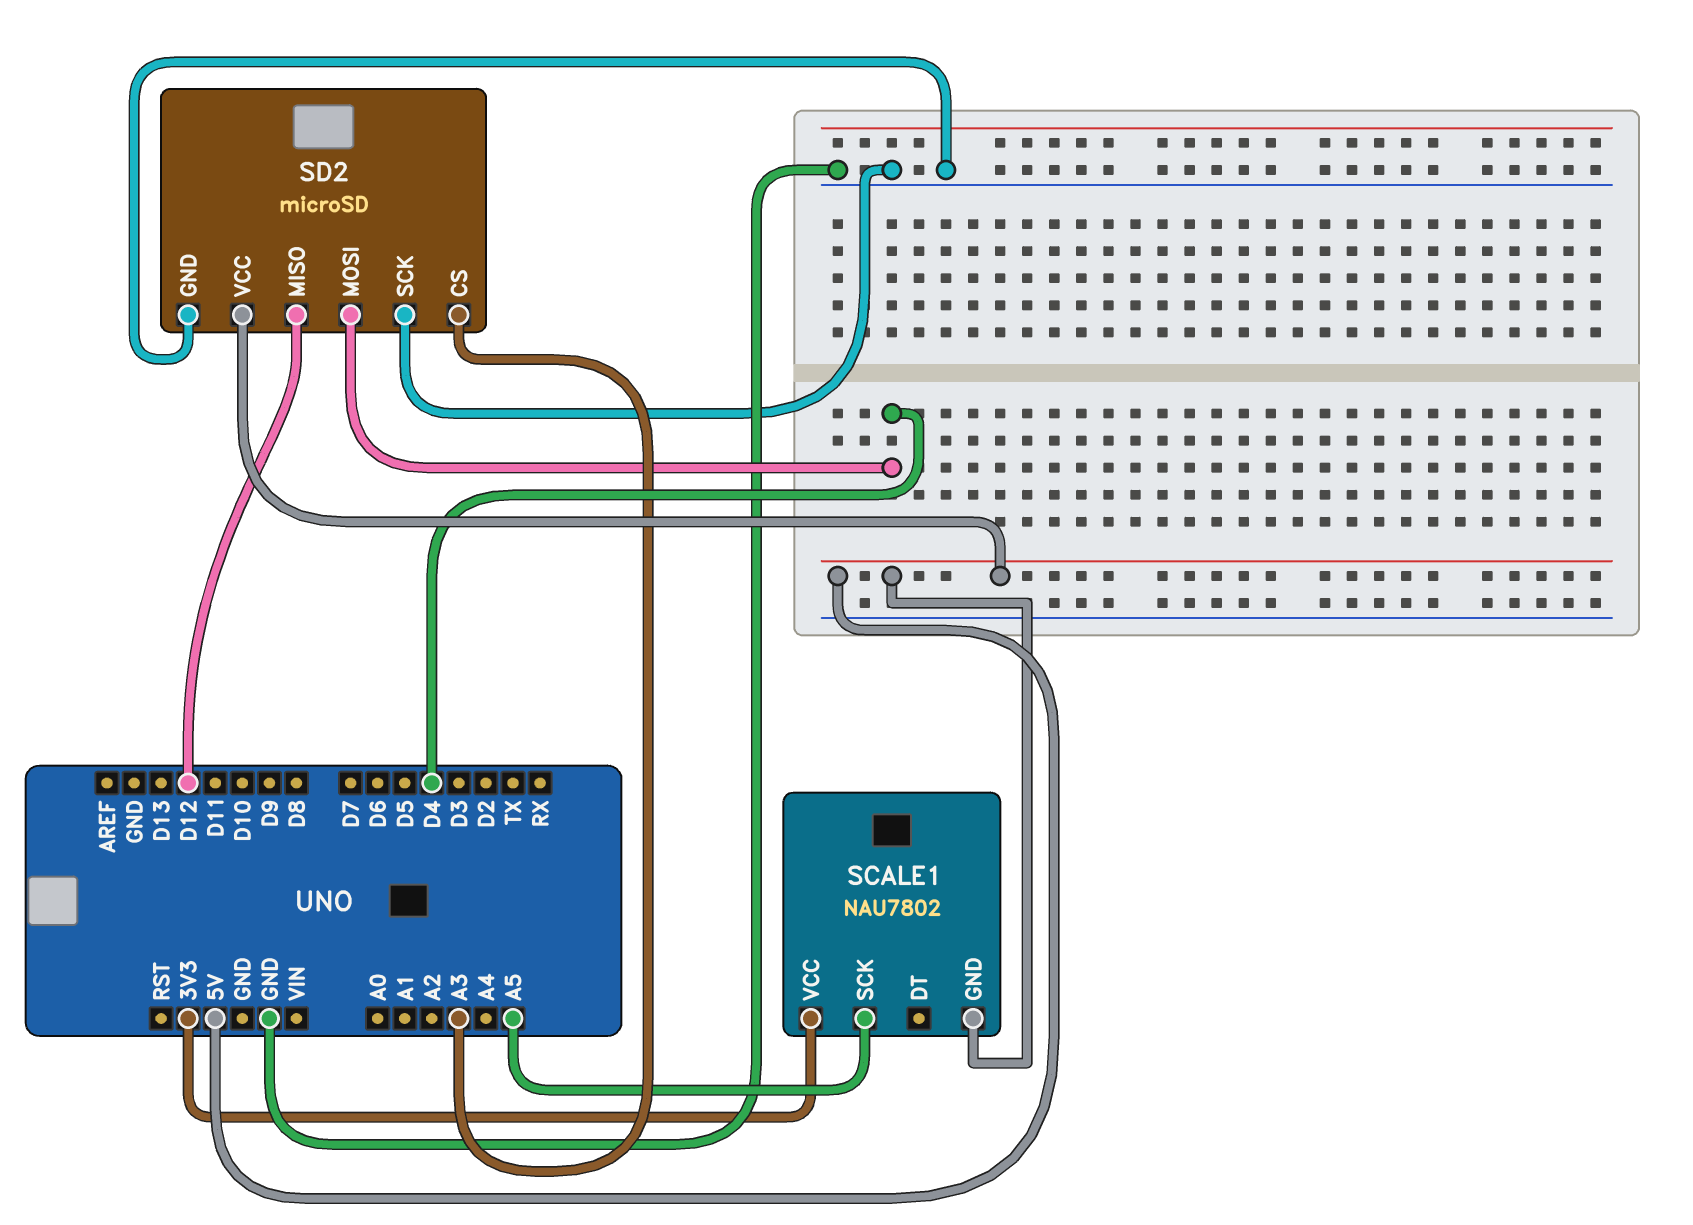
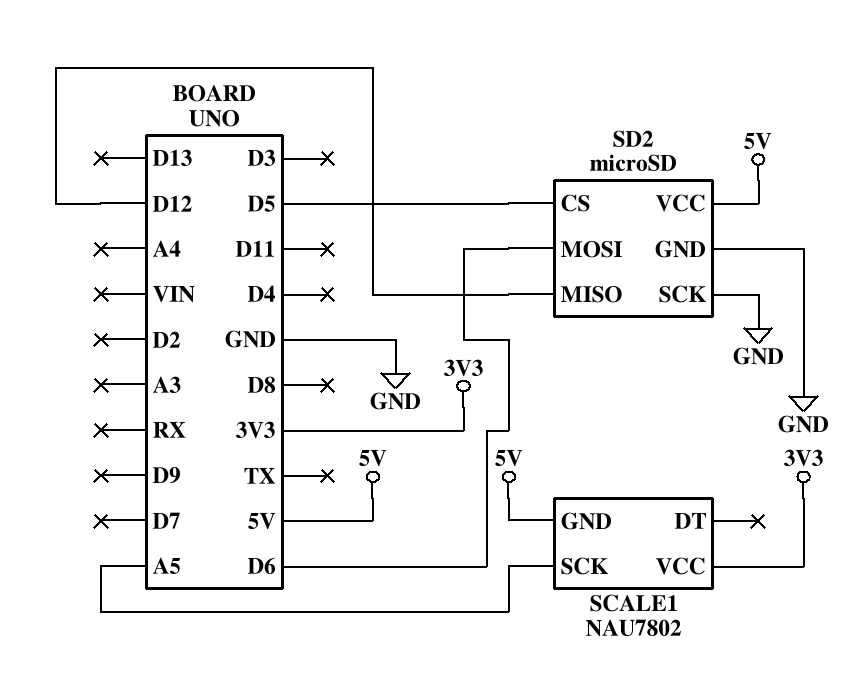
SD2 pin CS: A3 -> D5
SD2 pin MOSI: D4 -> D6

